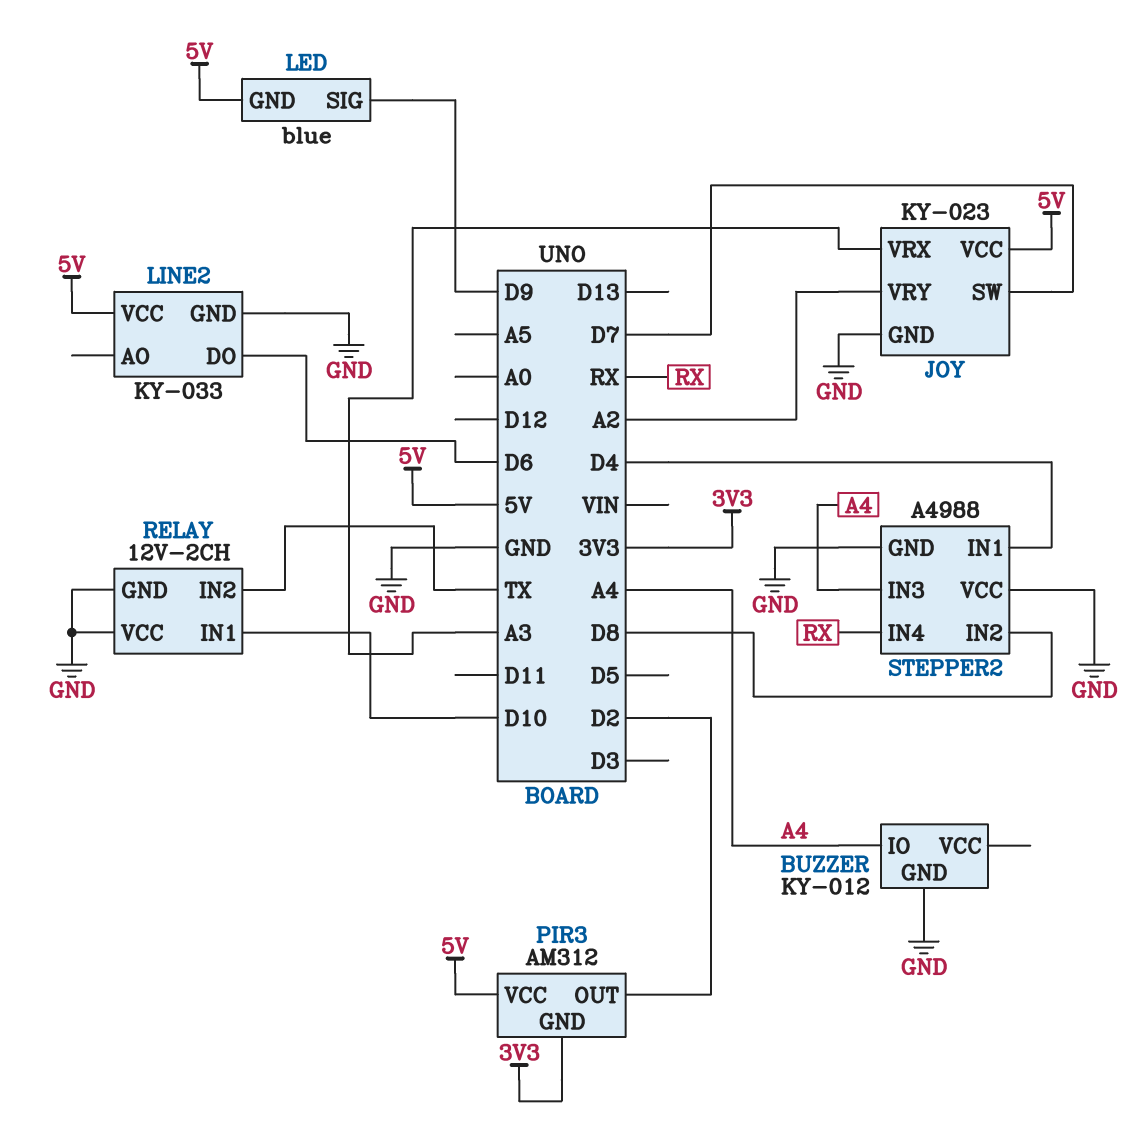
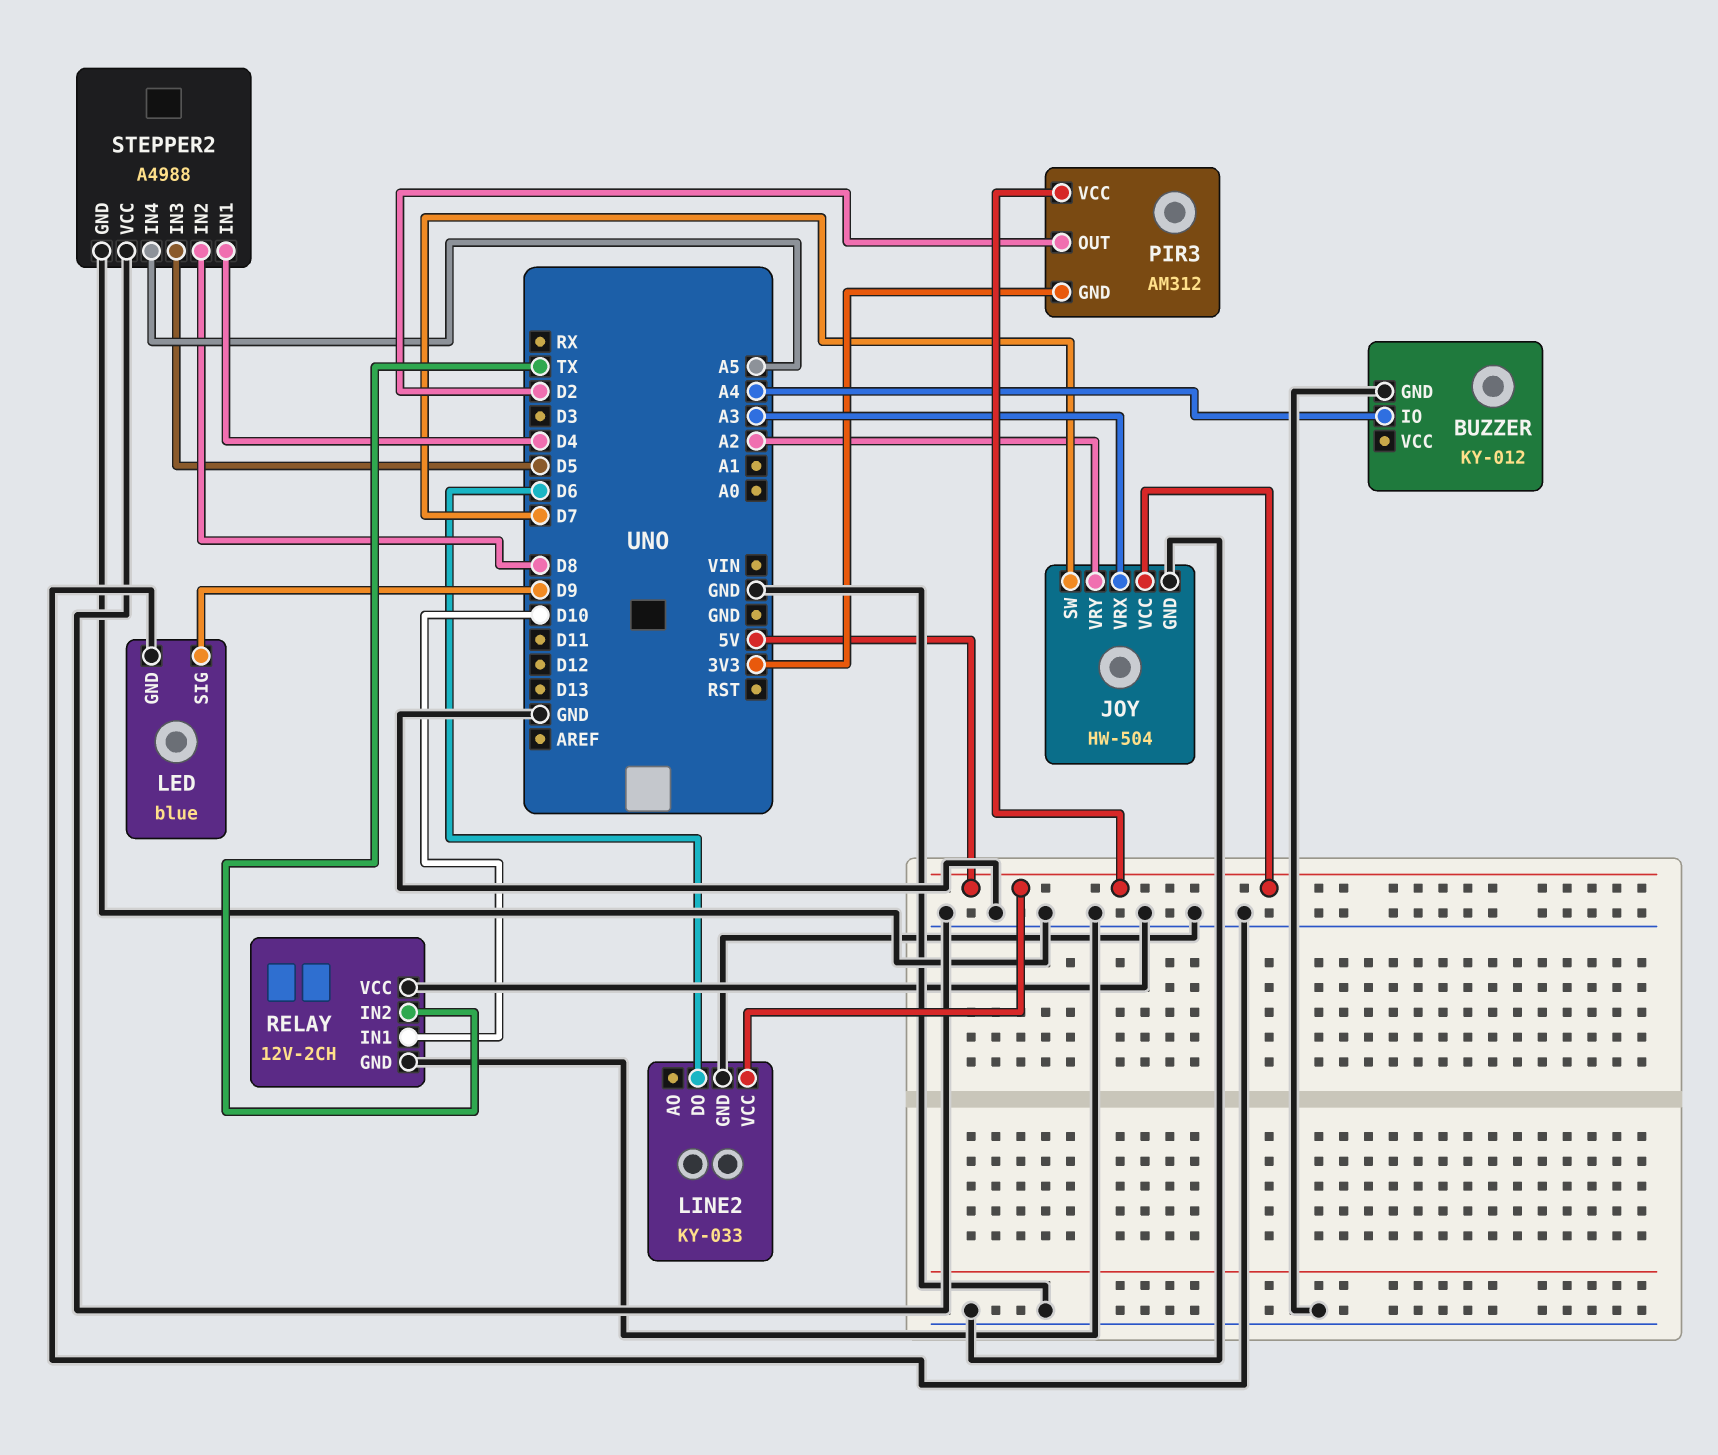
JOY: KY-023 -> HW-504
LED pin GND: 5V -> GND
STEPPER2 pin IN3: A4 -> D5
STEPPER2 pin IN4: RX -> A5

